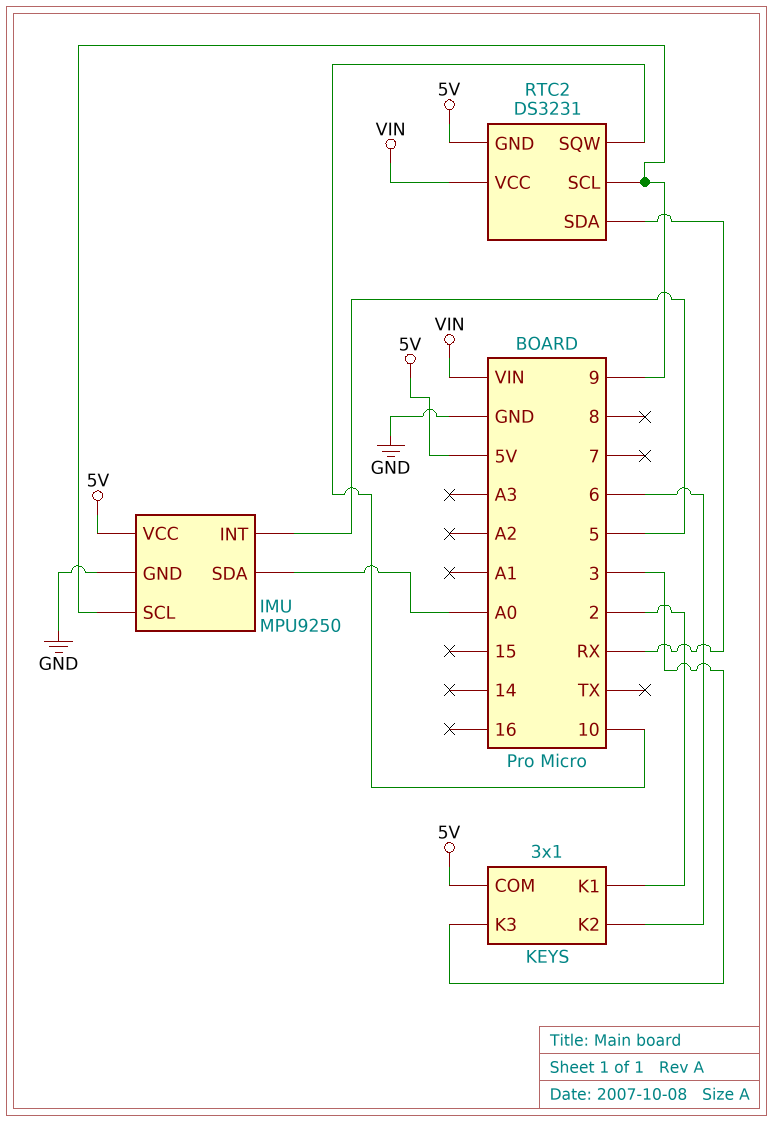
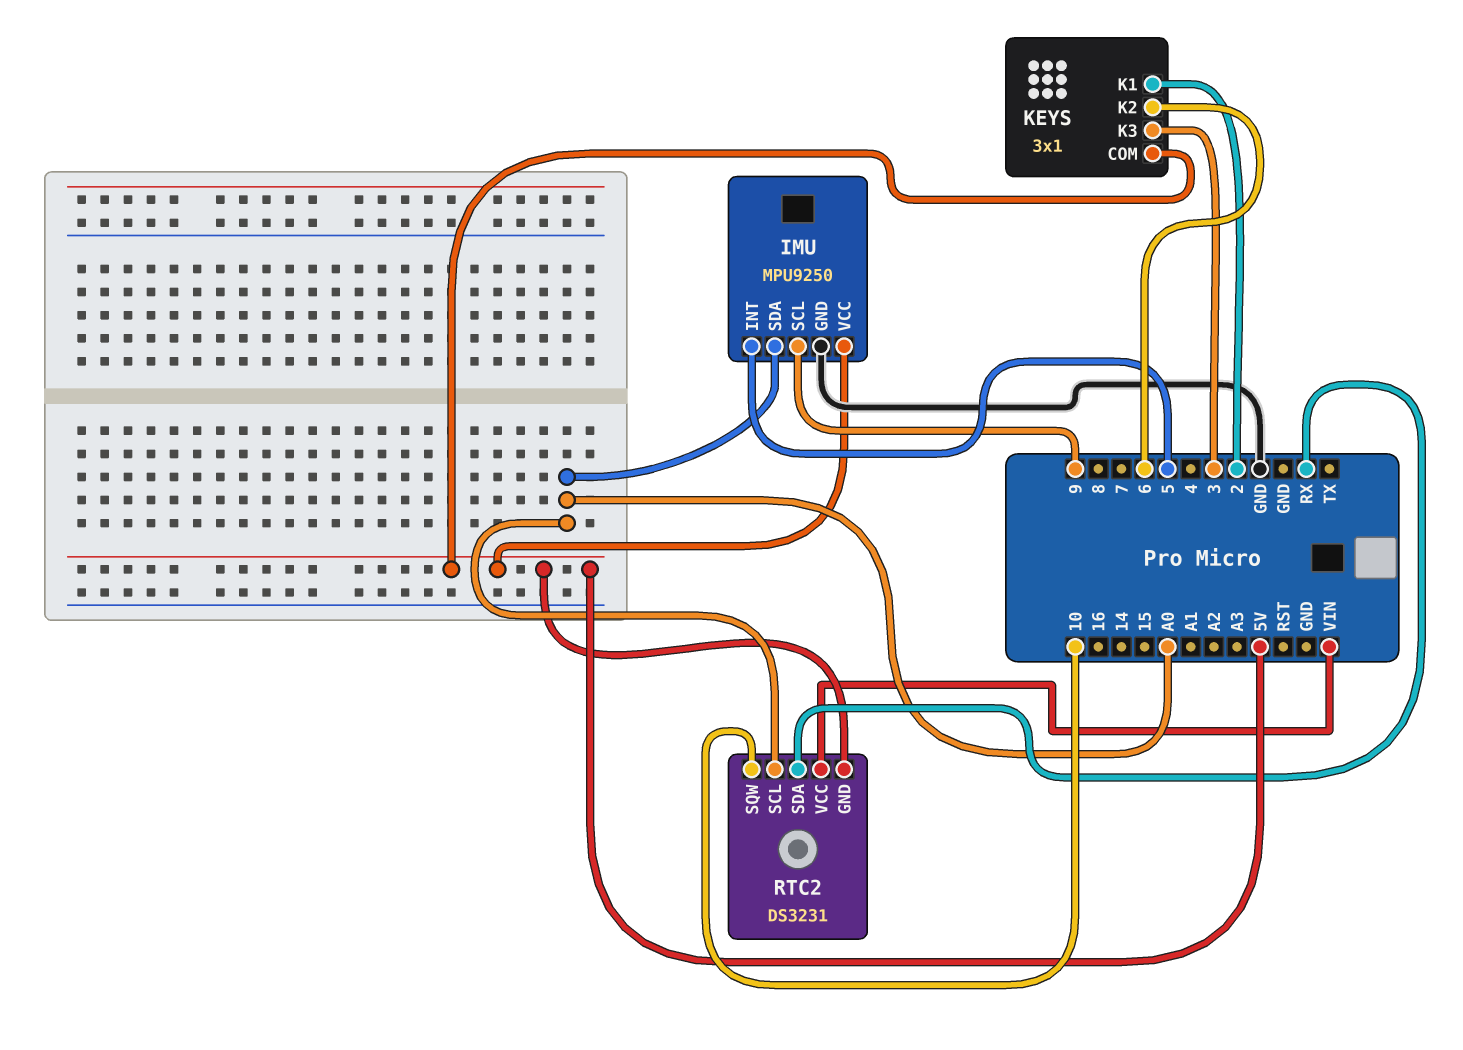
RTC2 pin SCL: 9 -> A0

